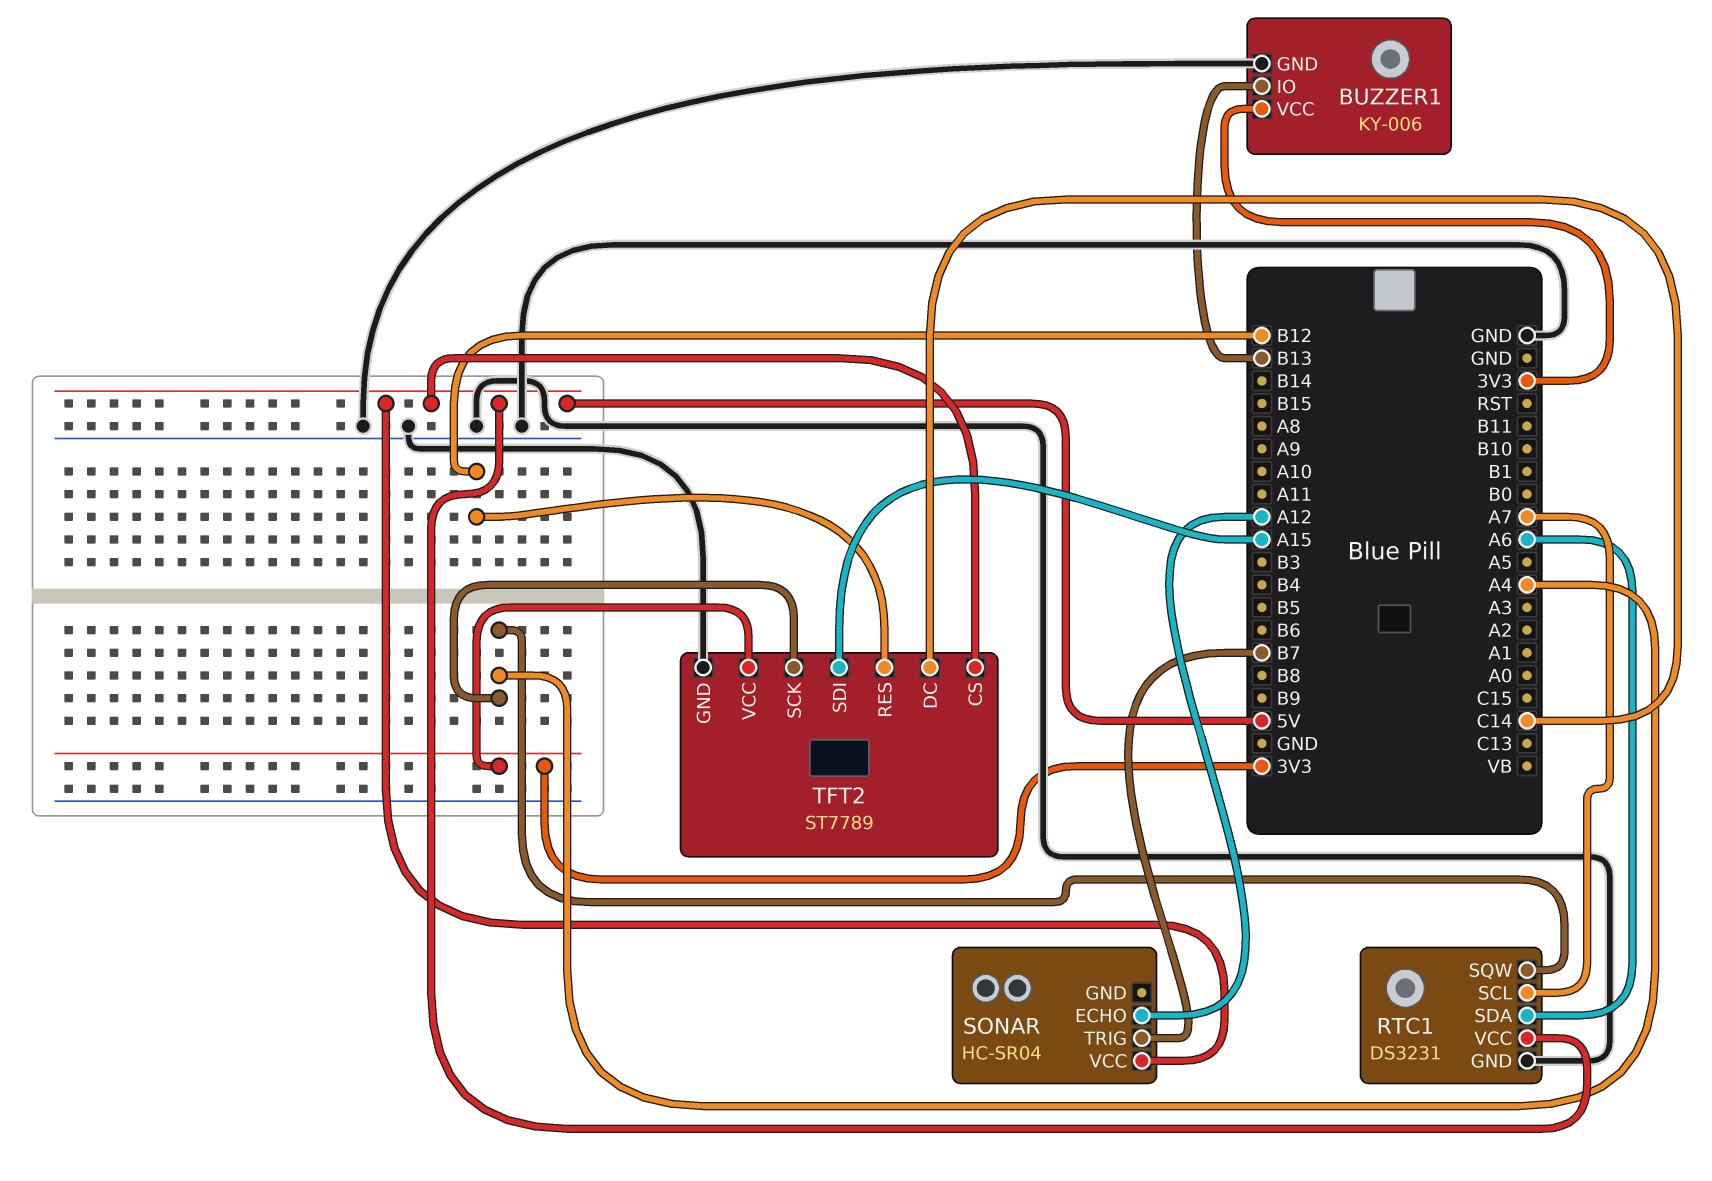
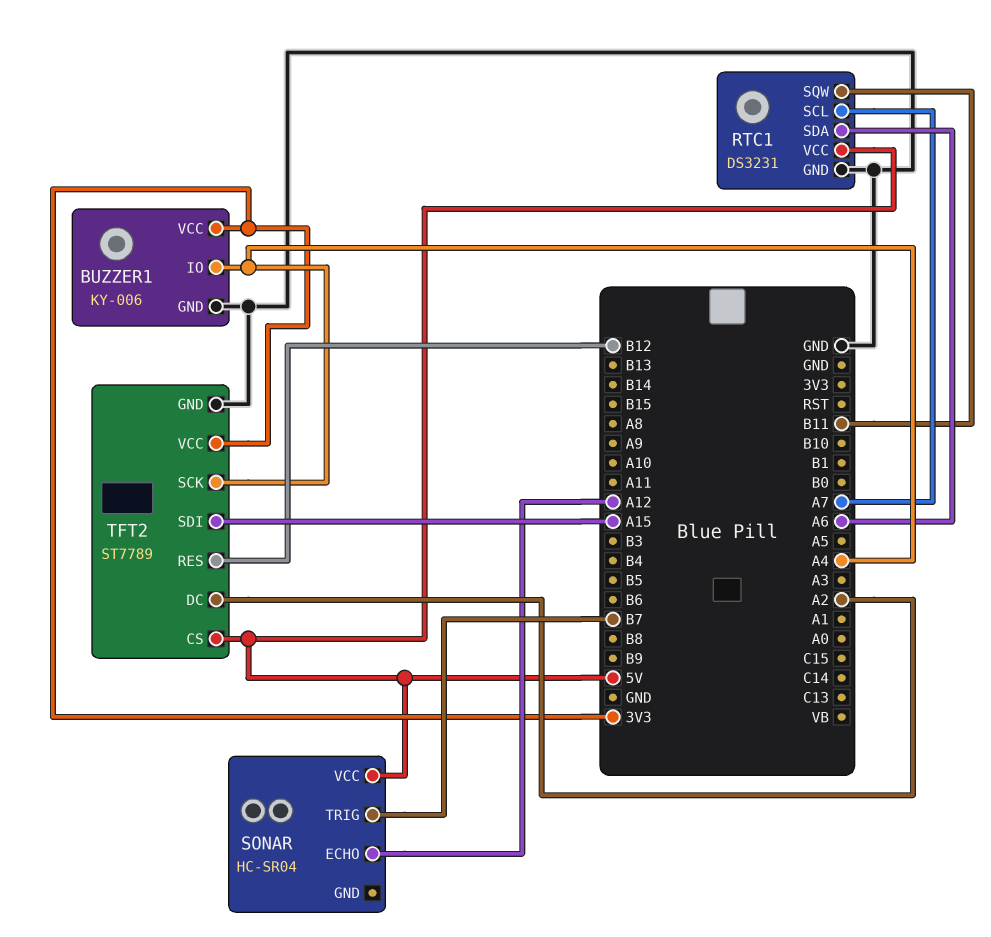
BUZZER1 pin IO: B13 -> A4
RTC1 pin SQW: A4 -> B11
TFT2 pin DC: C14 -> A2

